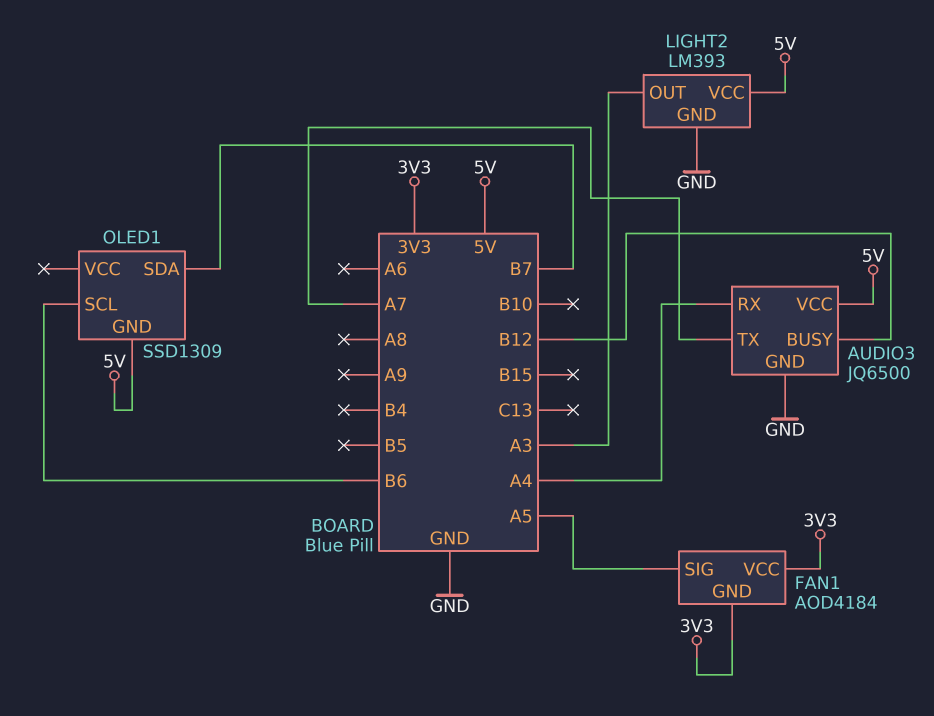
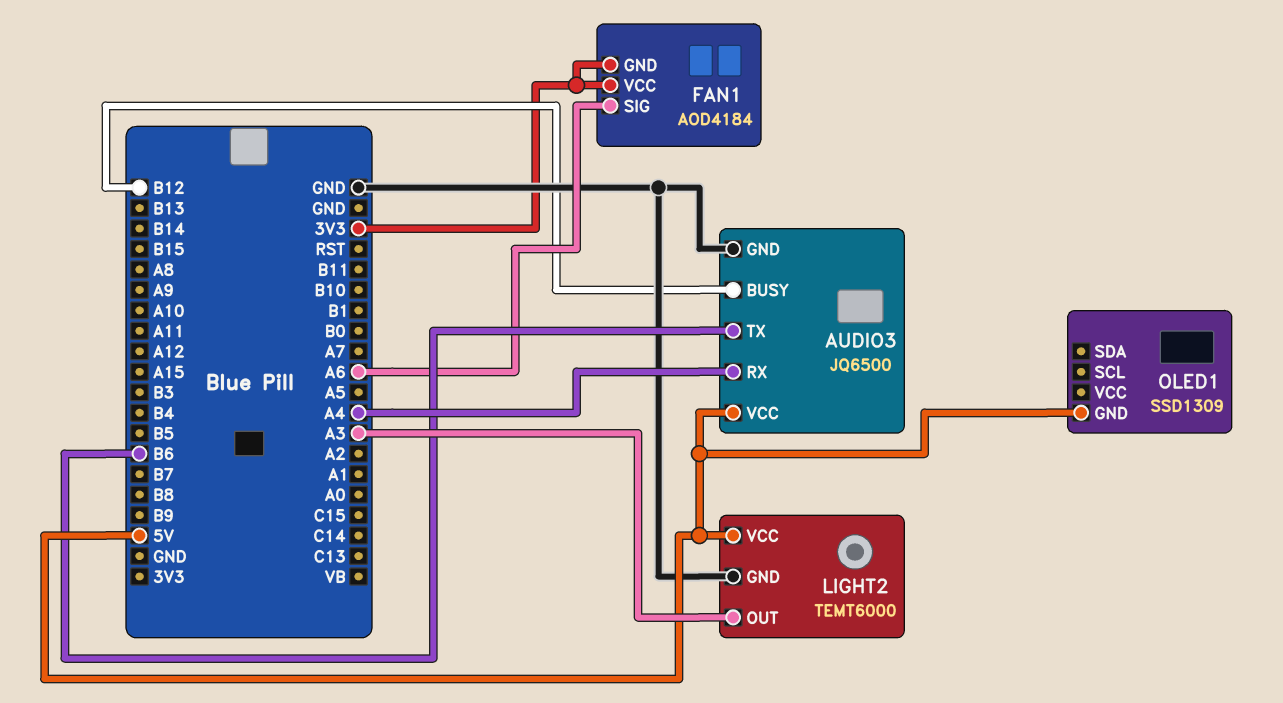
AUDIO3 pin TX: A7 -> B6
FAN1 pin SIG: A5 -> A6
LIGHT2: LM393 -> TEMT6000
OLED1 pin SCL: B6 -> none
OLED1 pin SDA: B7 -> none

